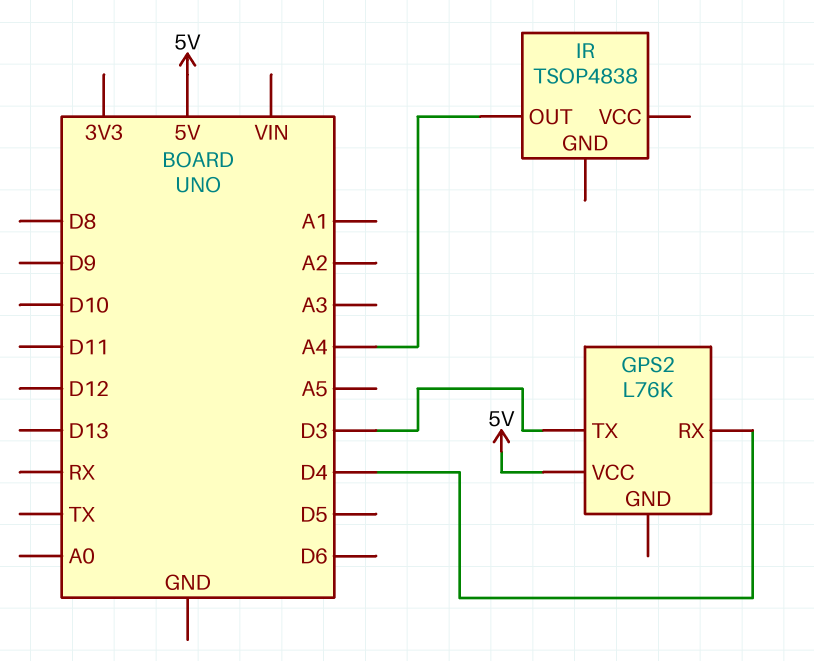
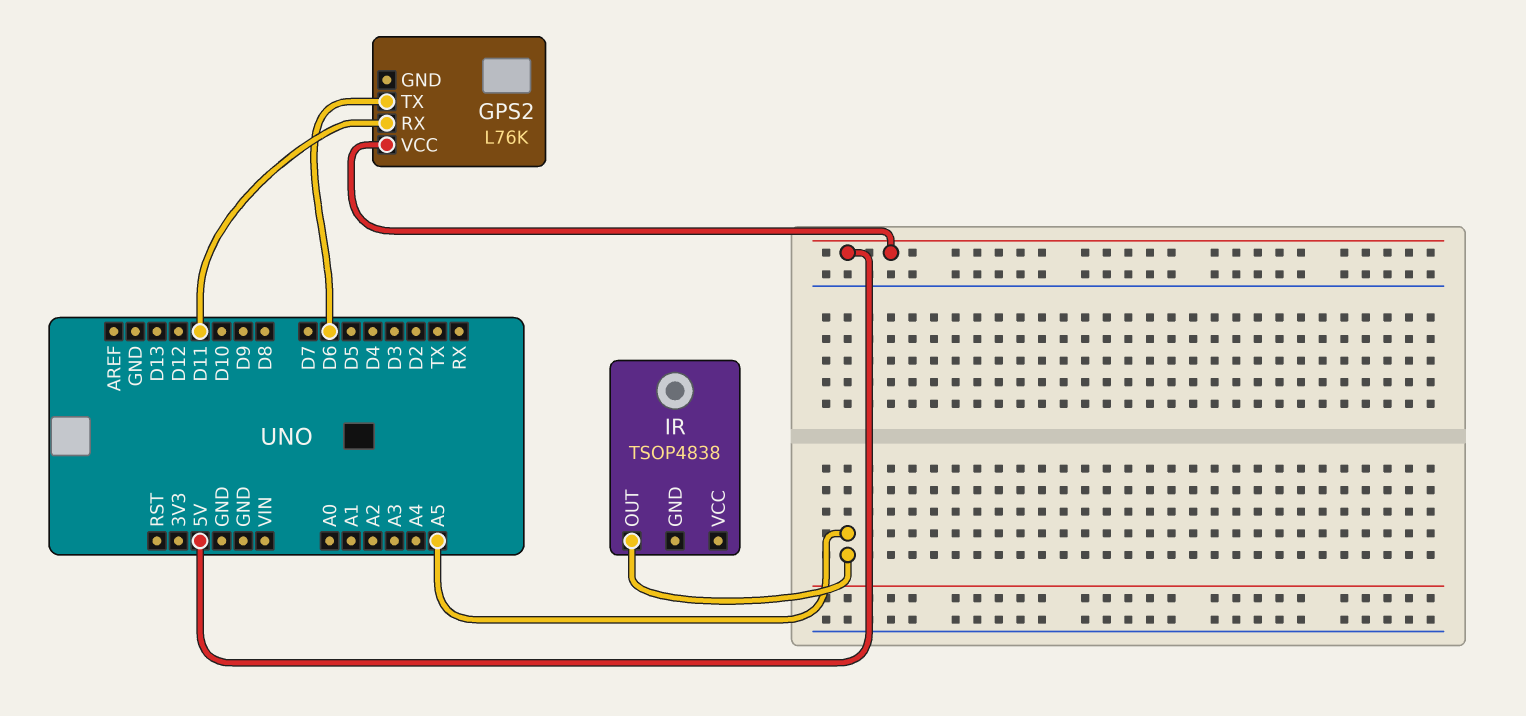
GPS2 pin RX: D4 -> D11
GPS2 pin TX: D3 -> D6
IR pin OUT: A4 -> A5

